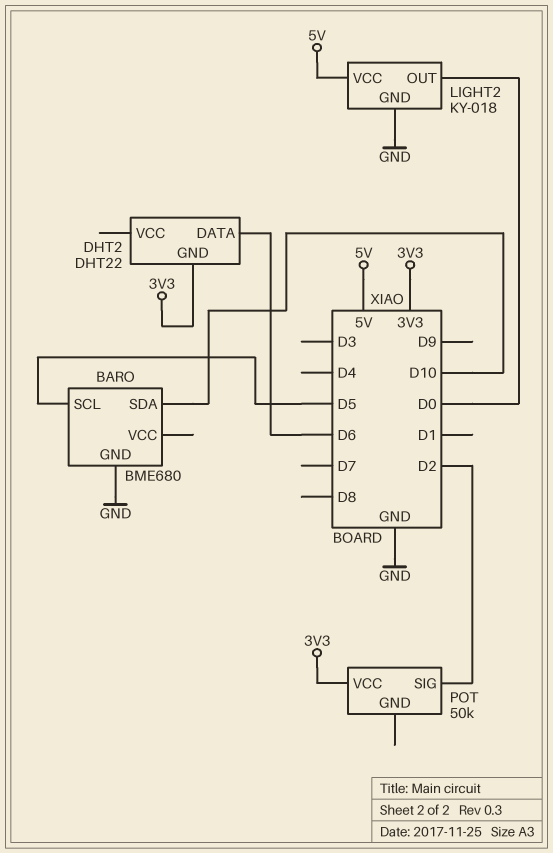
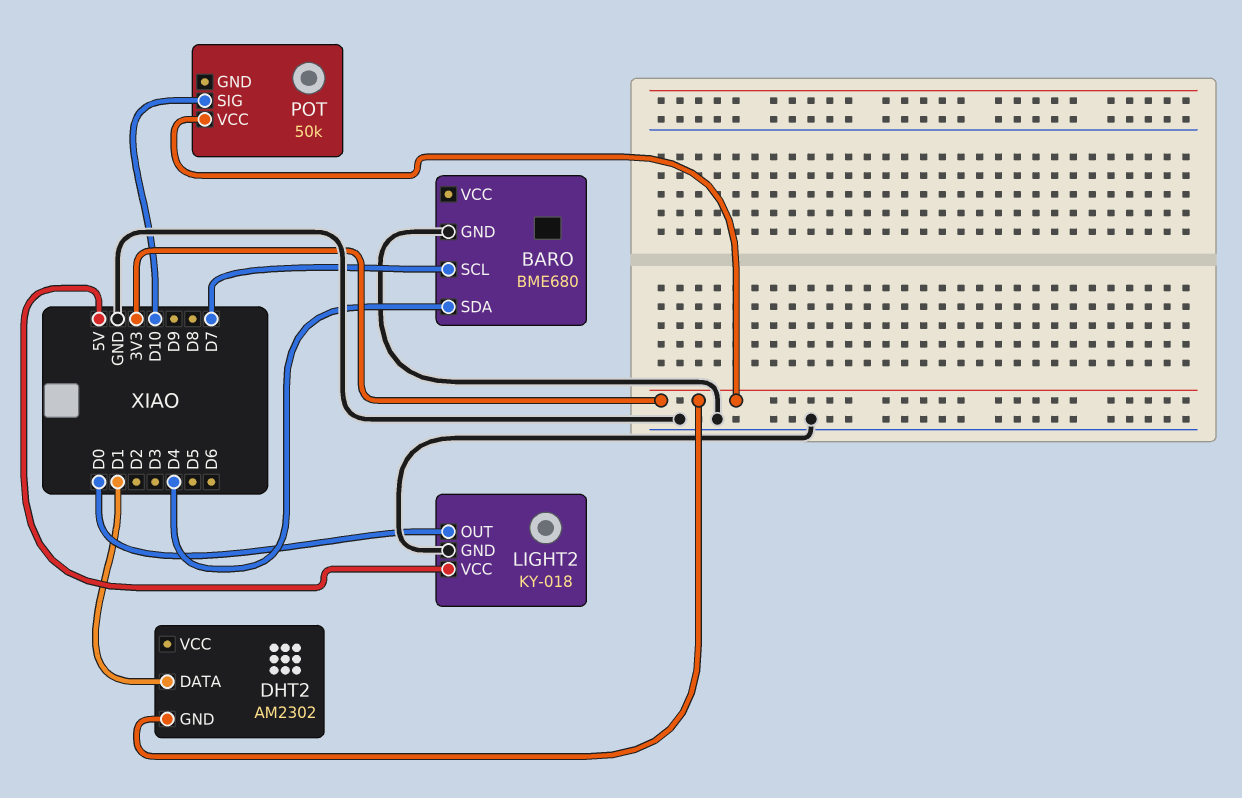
BARO pin SCL: D5 -> D7
BARO pin SDA: D10 -> D4
DHT2: DHT22 -> AM2302
DHT2 pin DATA: D6 -> D1
POT pin SIG: D2 -> D10

